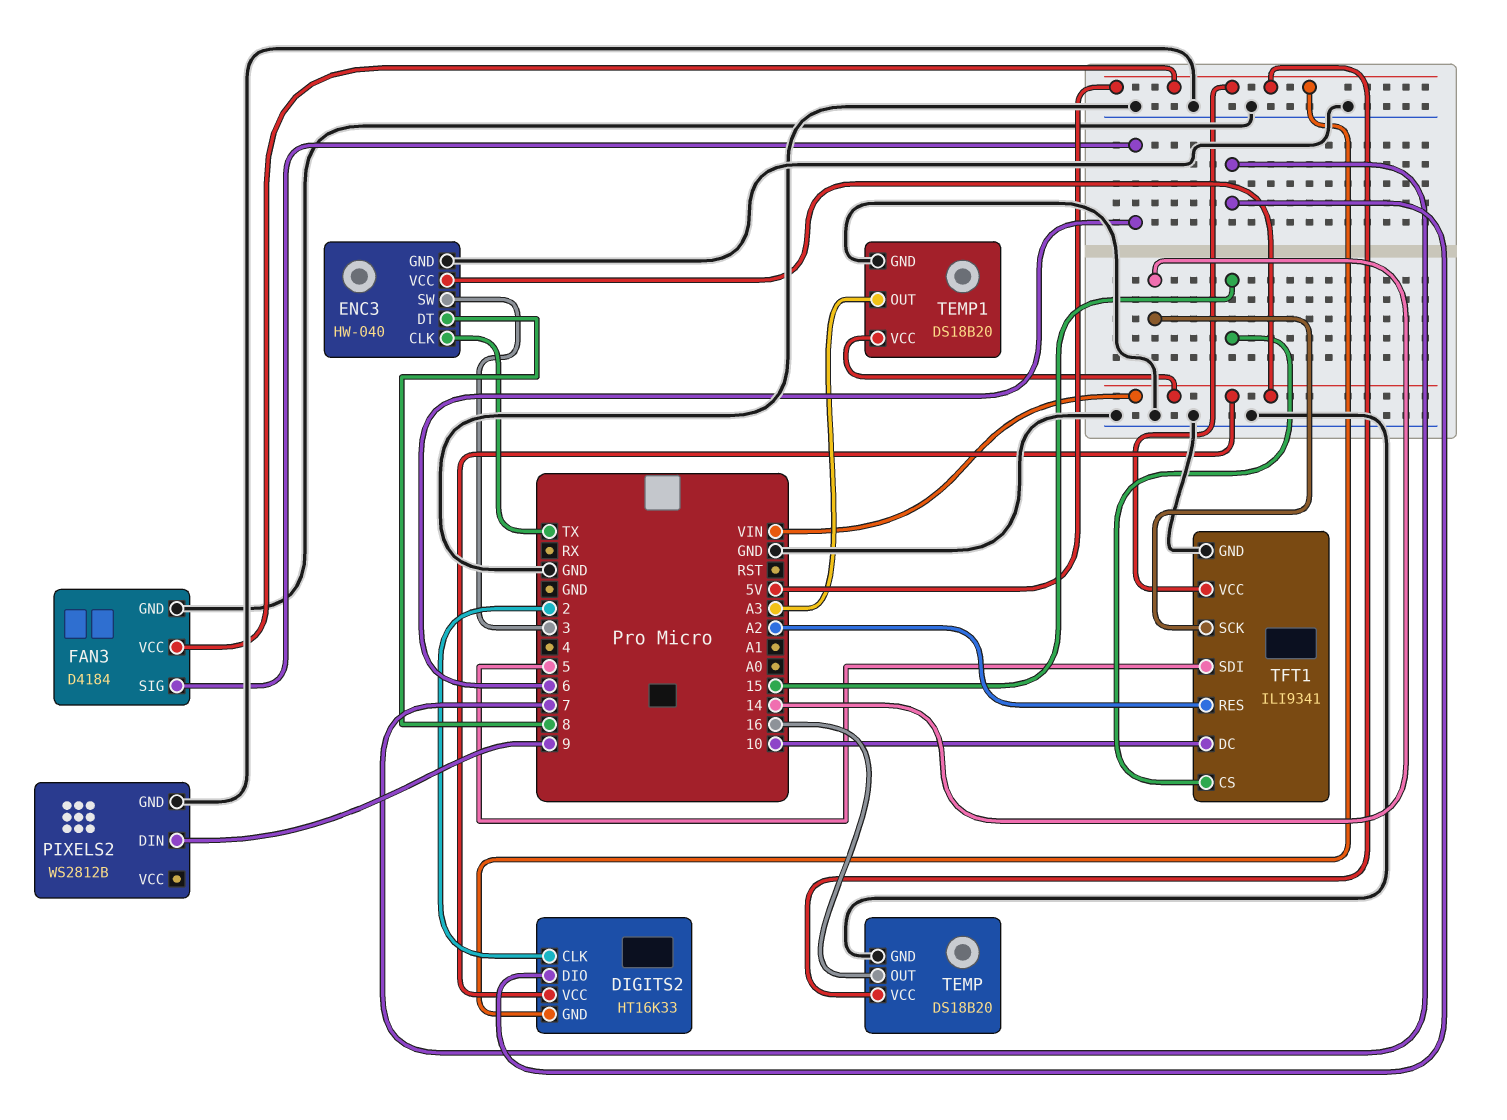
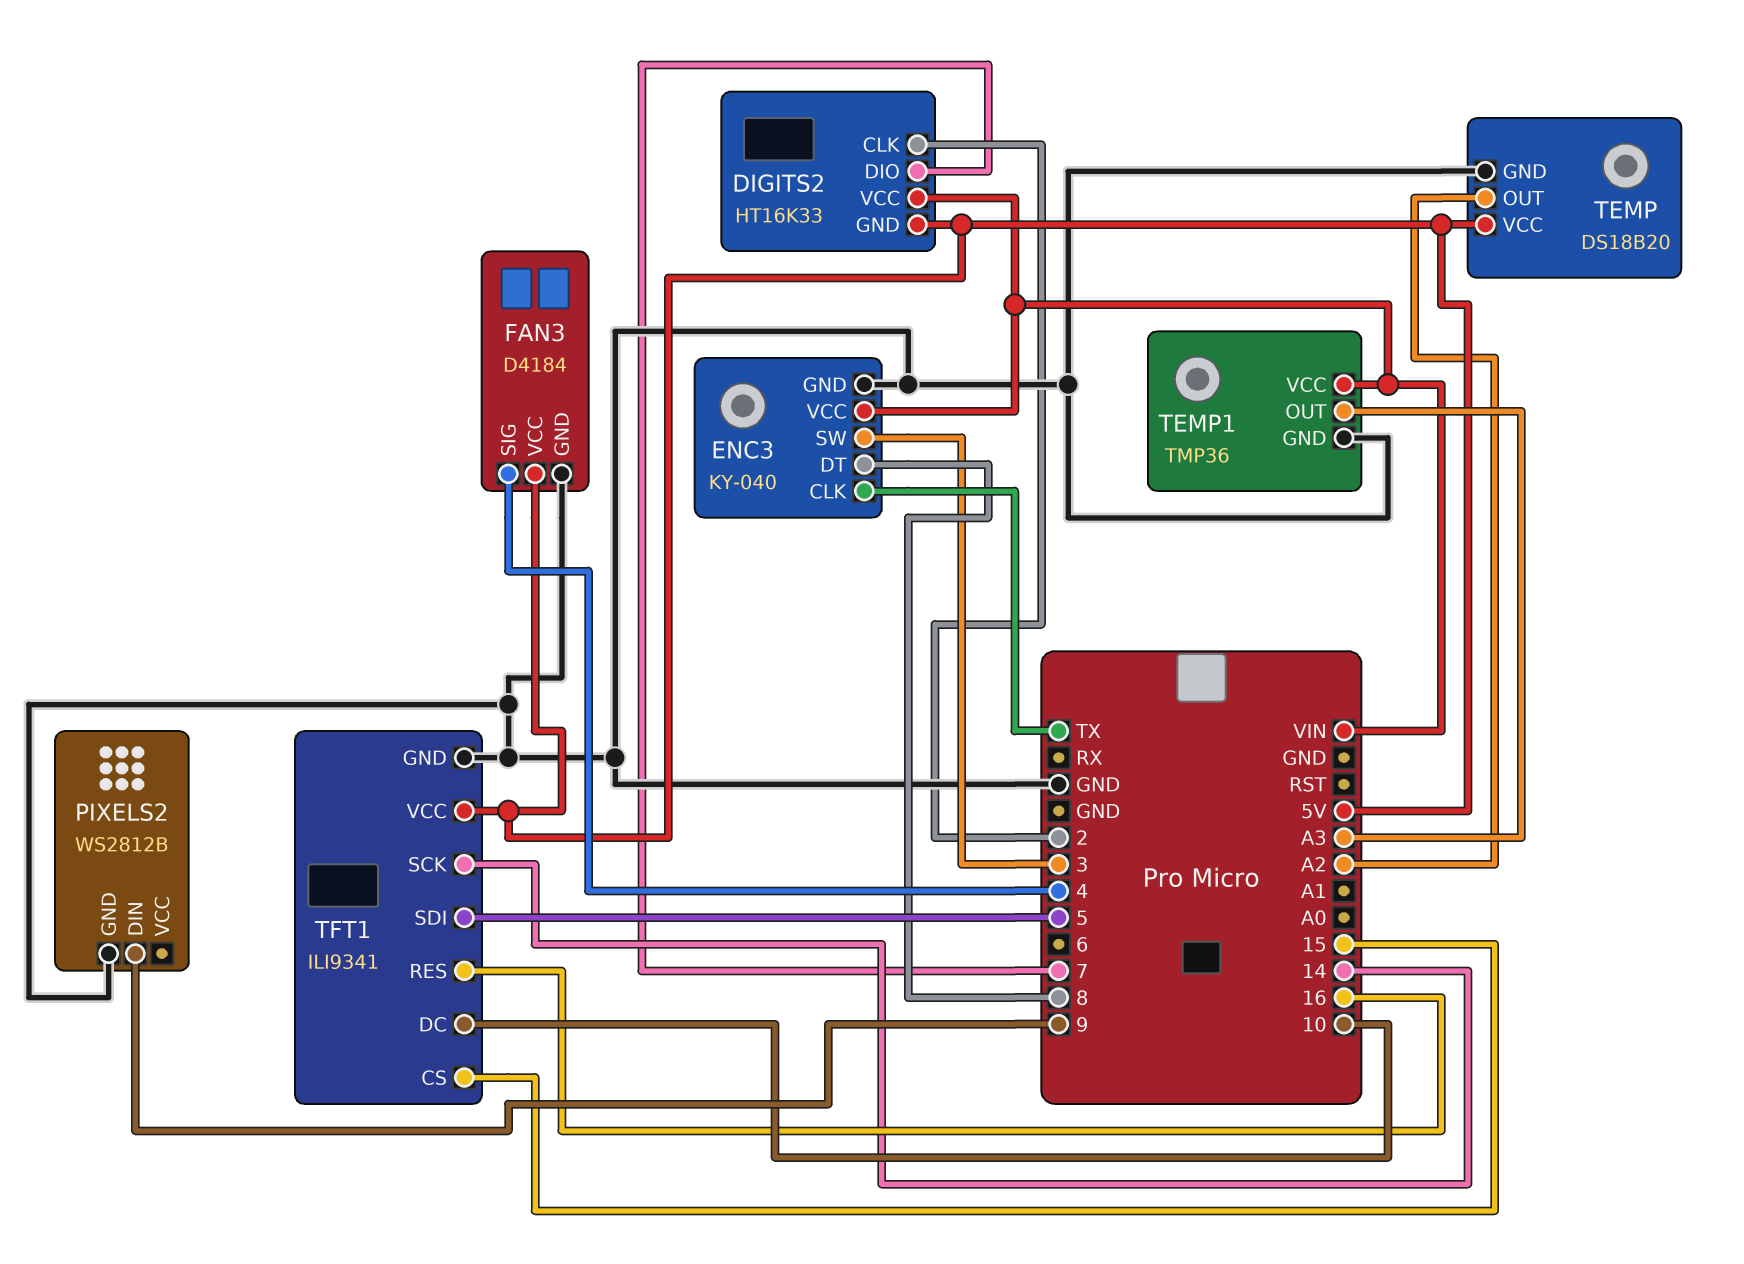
ENC3: HW-040 -> KY-040
FAN3 pin SIG: 6 -> 4
TEMP pin OUT: 16 -> A2
TEMP1: DS18B20 -> TMP36
TFT1 pin RES: A2 -> 16

